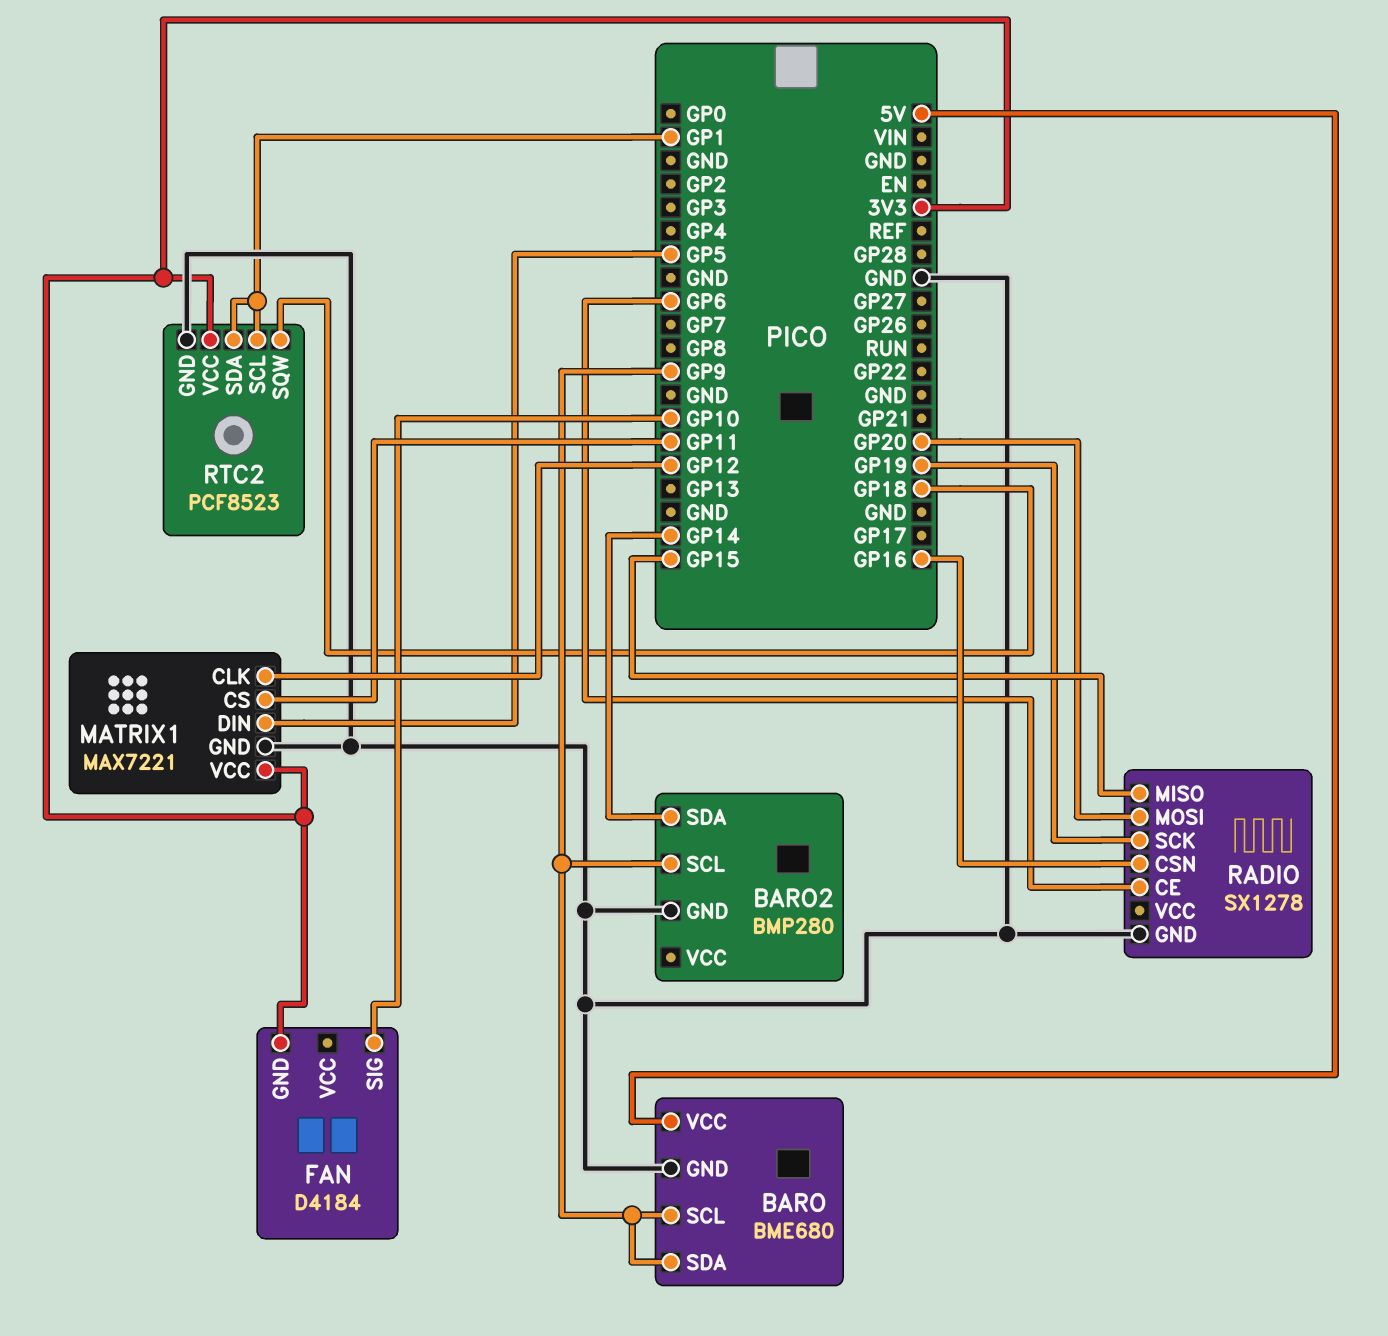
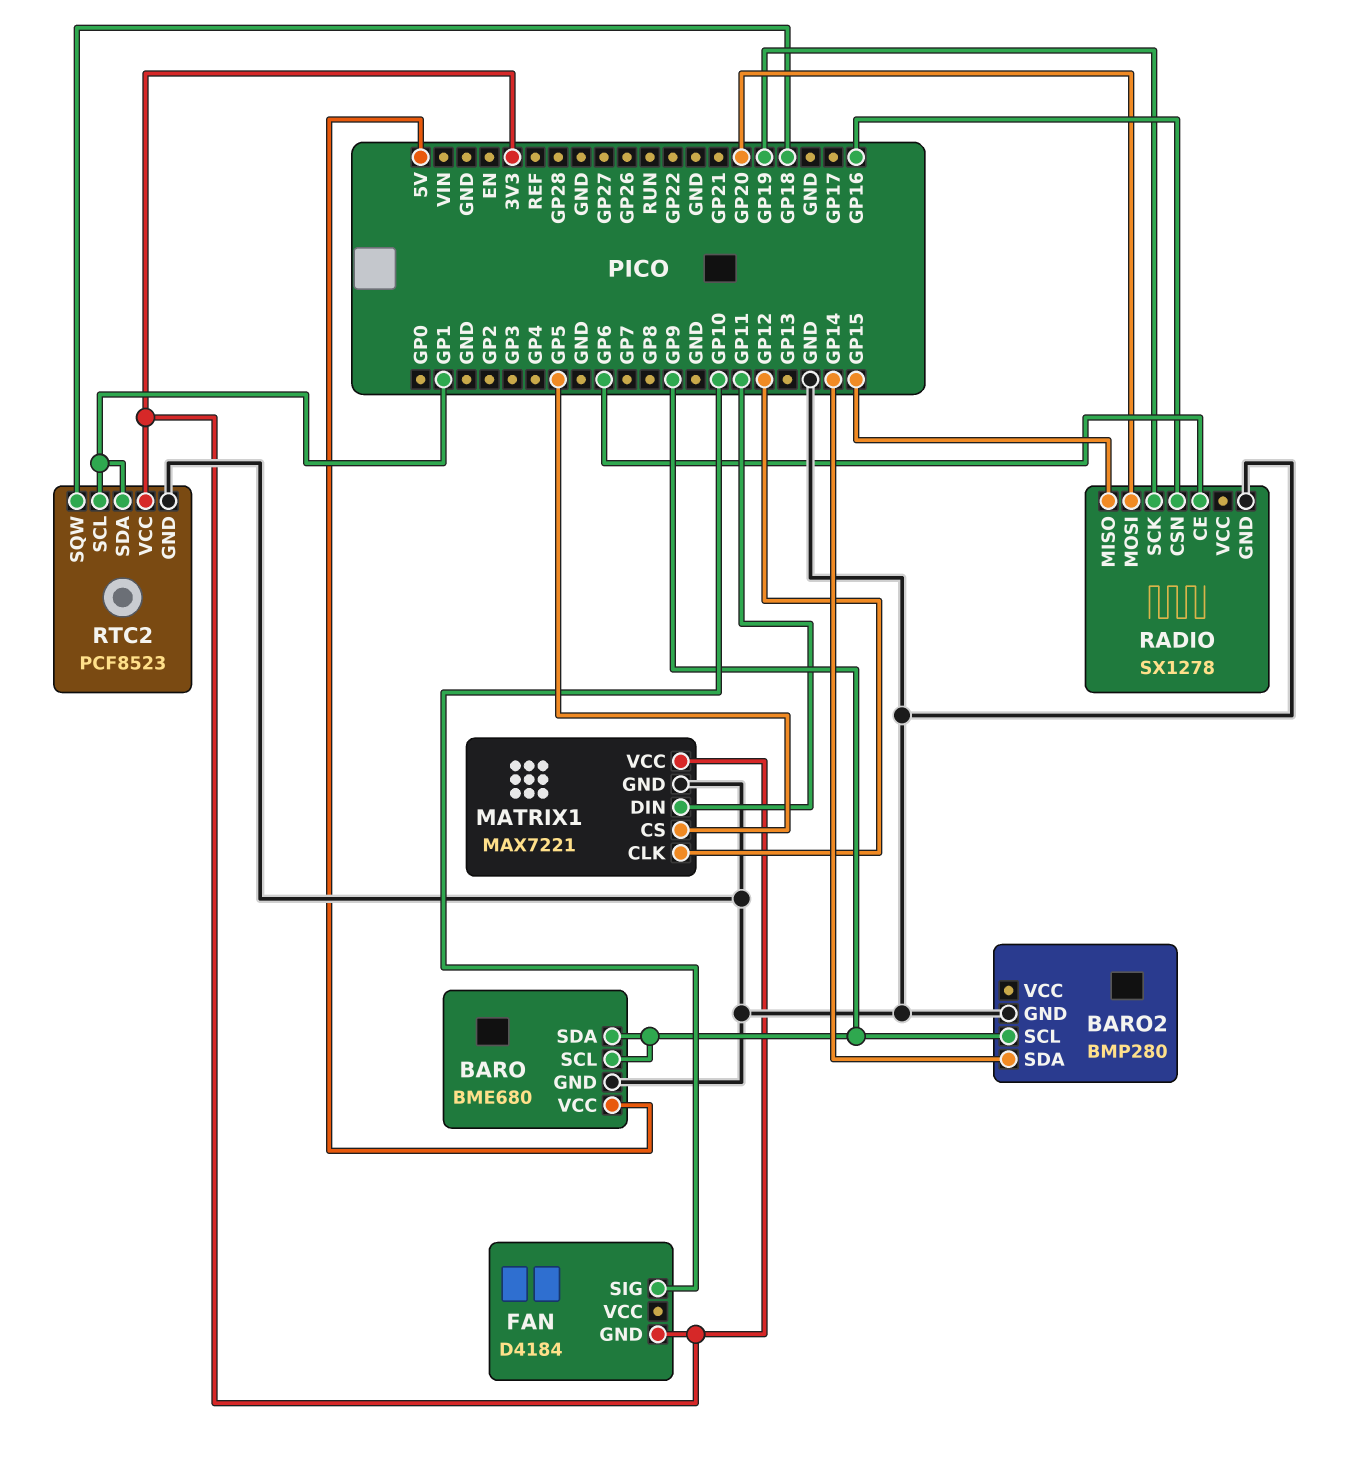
MATRIX1 pin CS: GP11 -> GP5
MATRIX1 pin DIN: GP5 -> GP11

